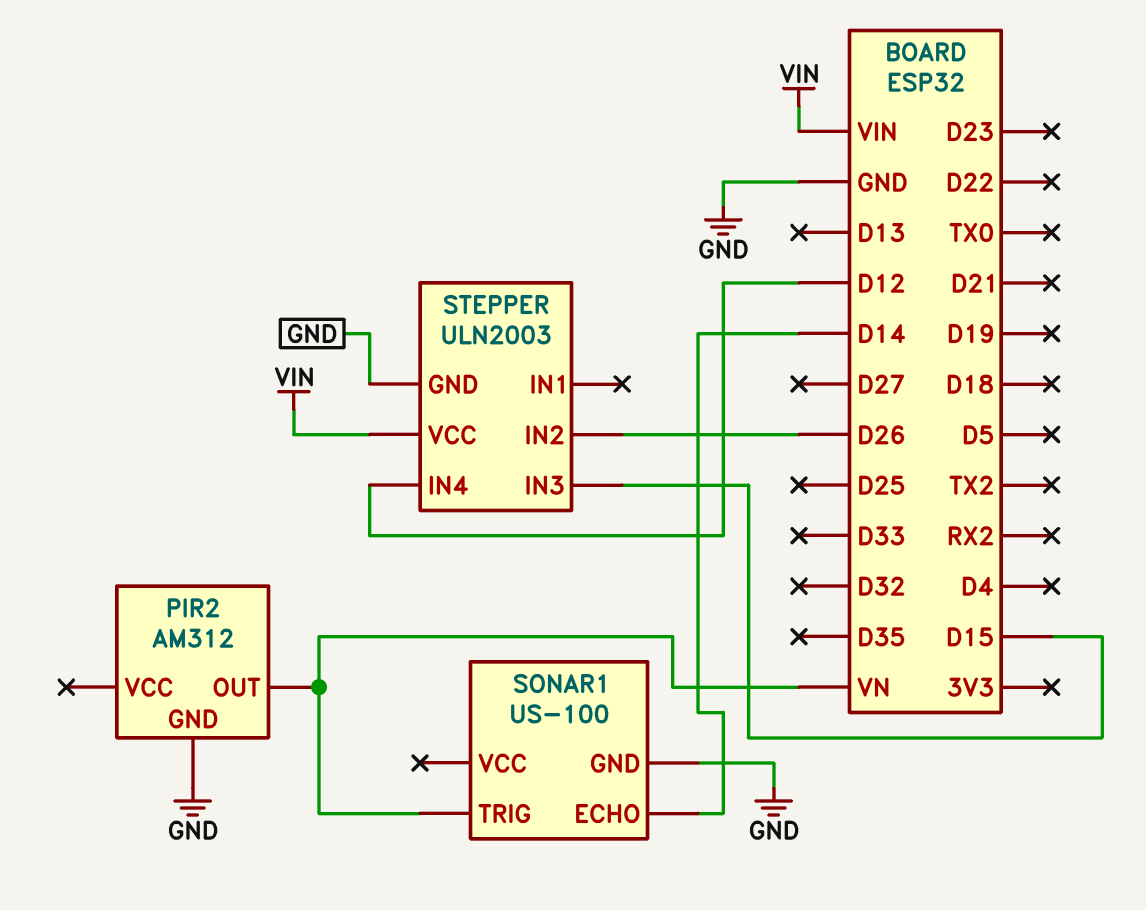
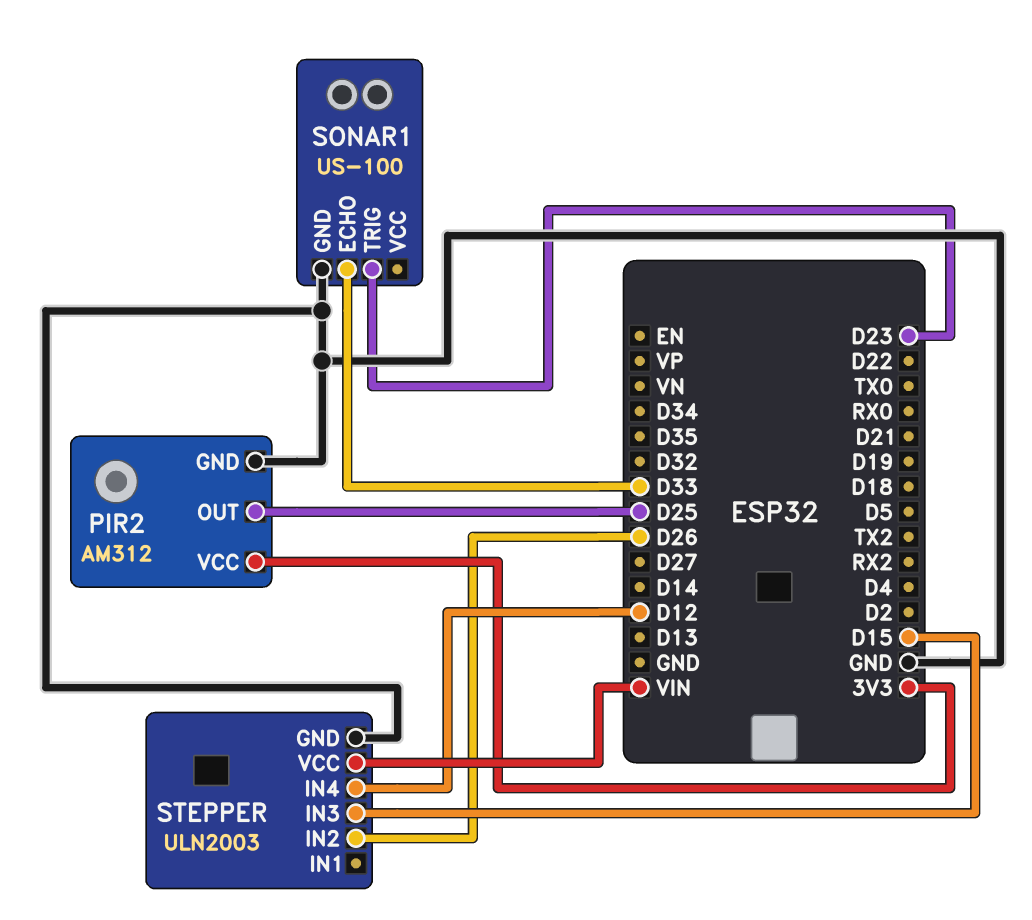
PIR2 pin OUT: VN -> D25
PIR2 pin VCC: none -> 3V3
SONAR1 pin ECHO: D14 -> D33
SONAR1 pin TRIG: VN -> D23

